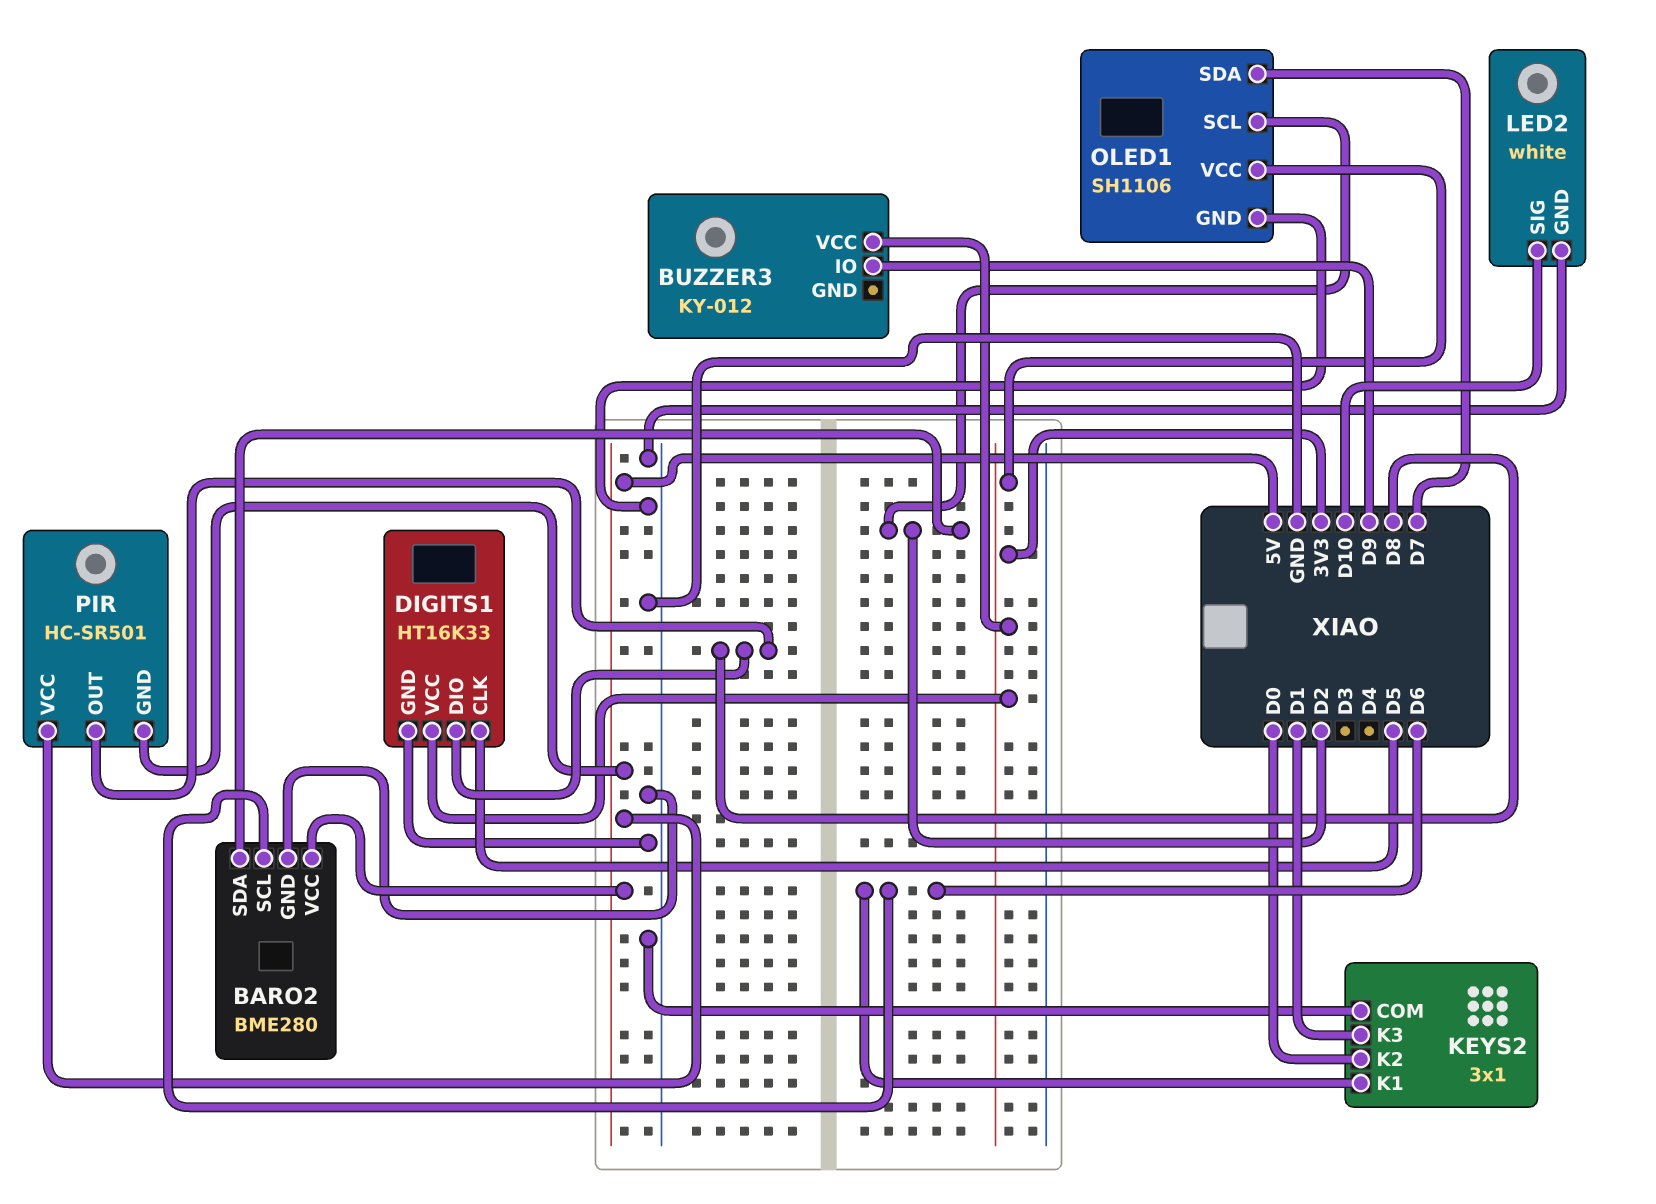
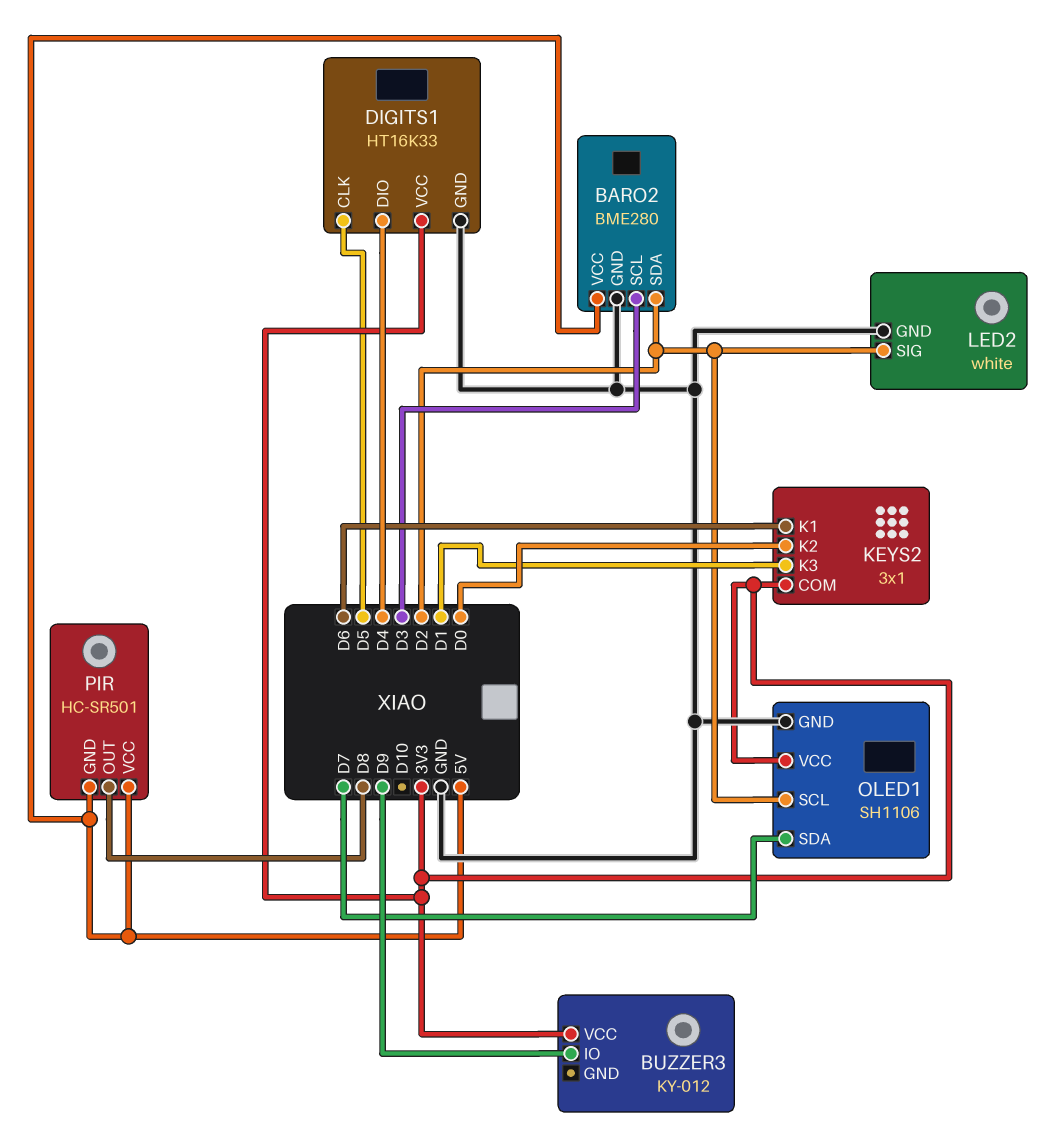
BARO2 pin SCL: D6 -> D3
DIGITS1 pin DIO: D8 -> D4
KEYS2 pin COM: GND -> 3V3
LED2 pin SIG: D10 -> D2

